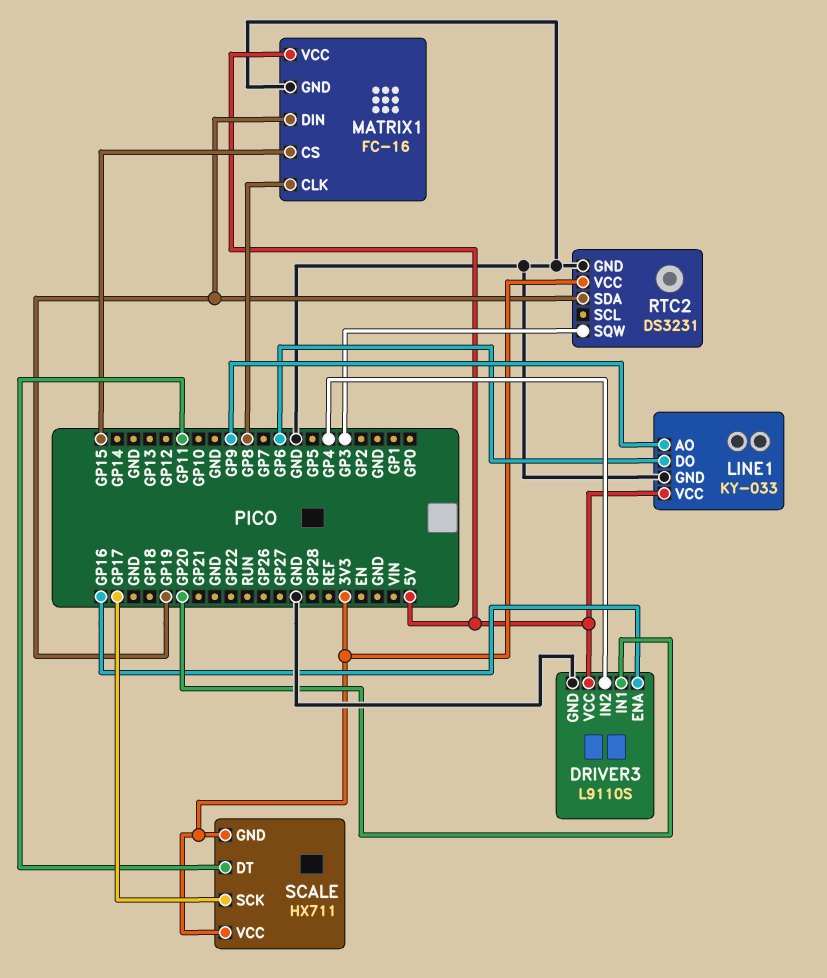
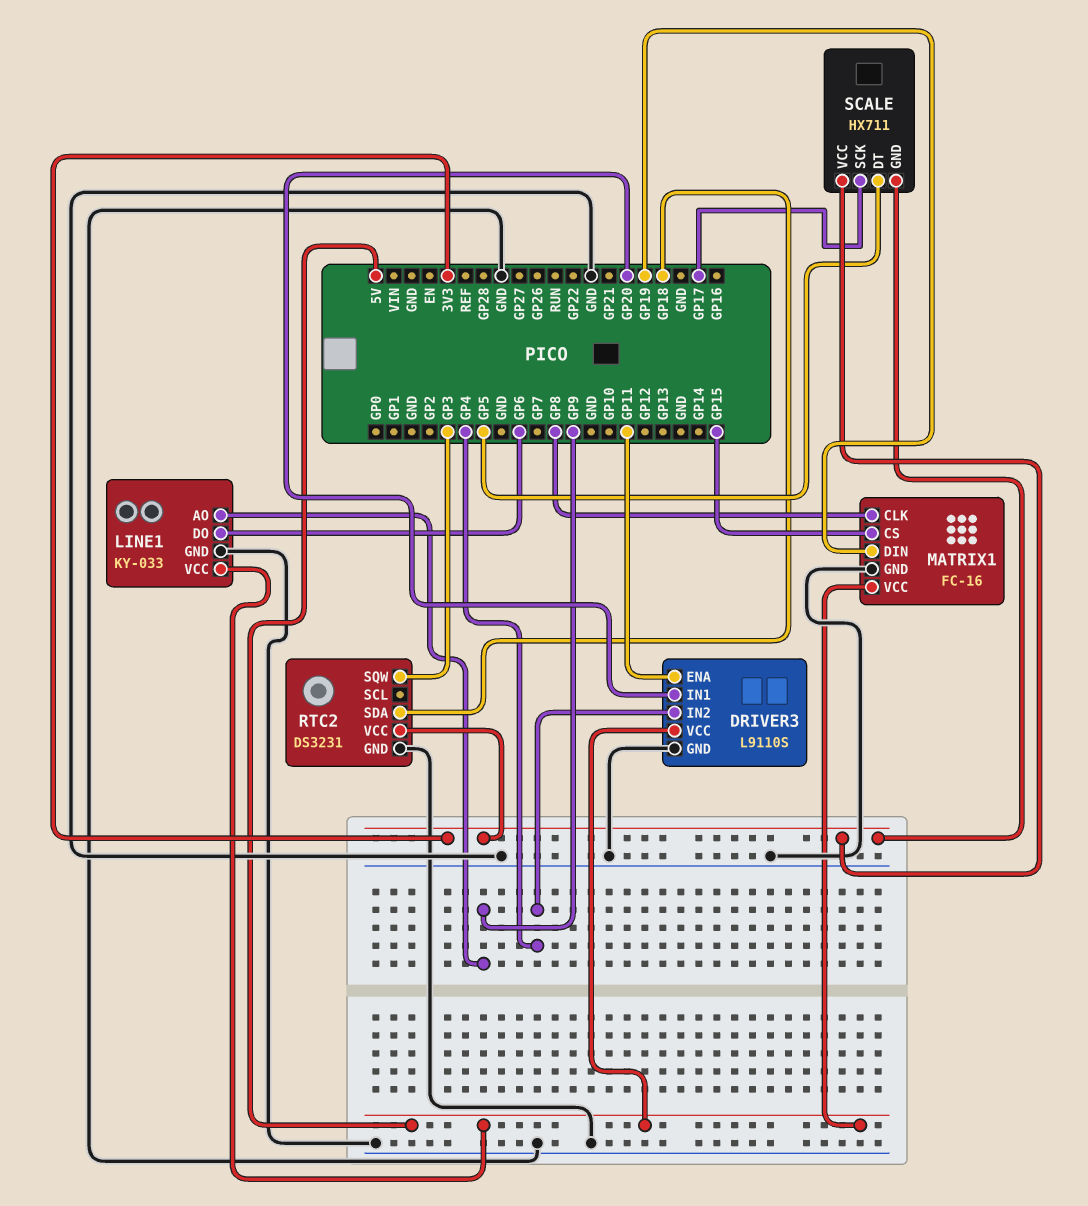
DRIVER3 pin ENA: GP16 -> GP11
RTC2 pin SDA: GP19 -> GP18
SCALE pin DT: GP11 -> GP5

